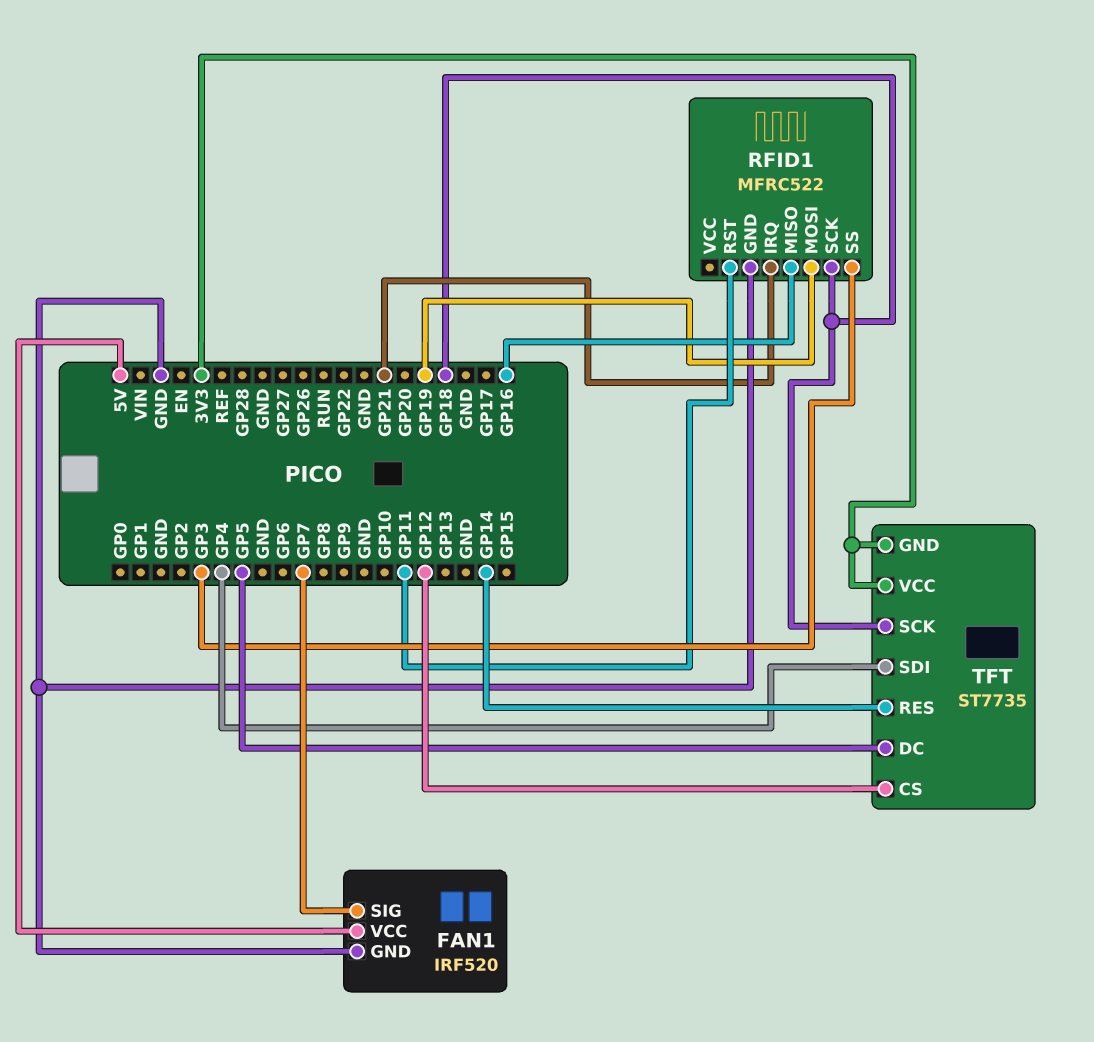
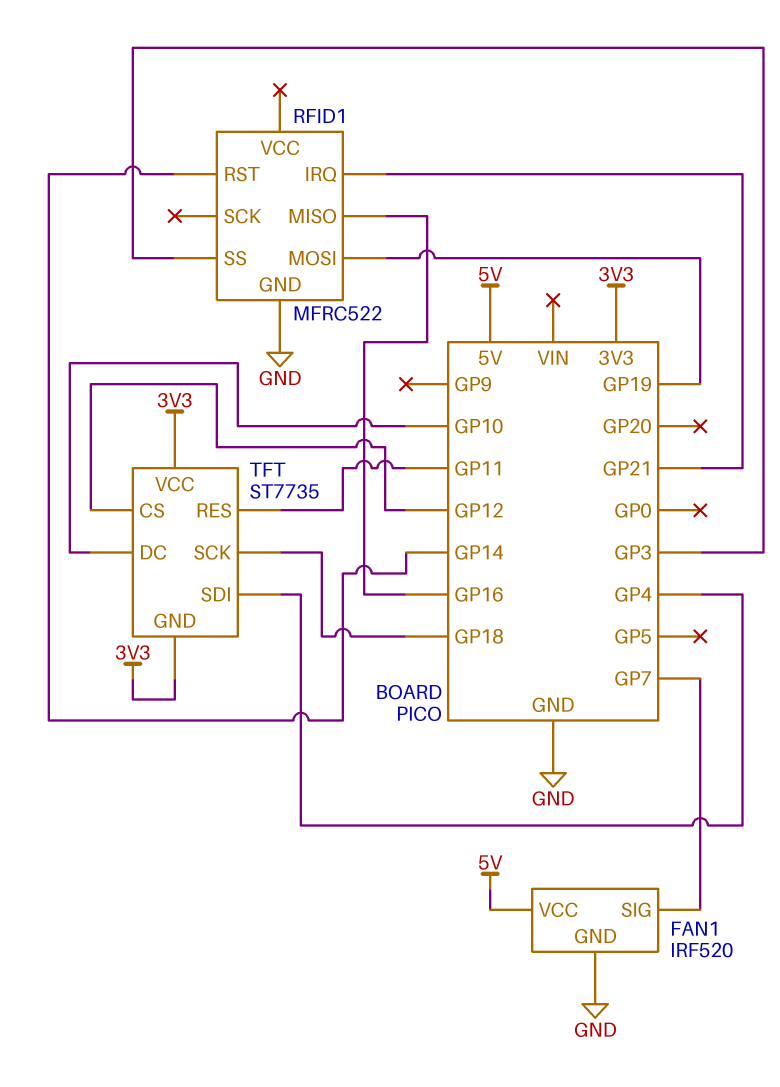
RFID1 pin RST: GP11 -> GP14
RFID1 pin SCK: GP18 -> none
TFT pin DC: GP5 -> GP10
TFT pin RES: GP14 -> GP11

